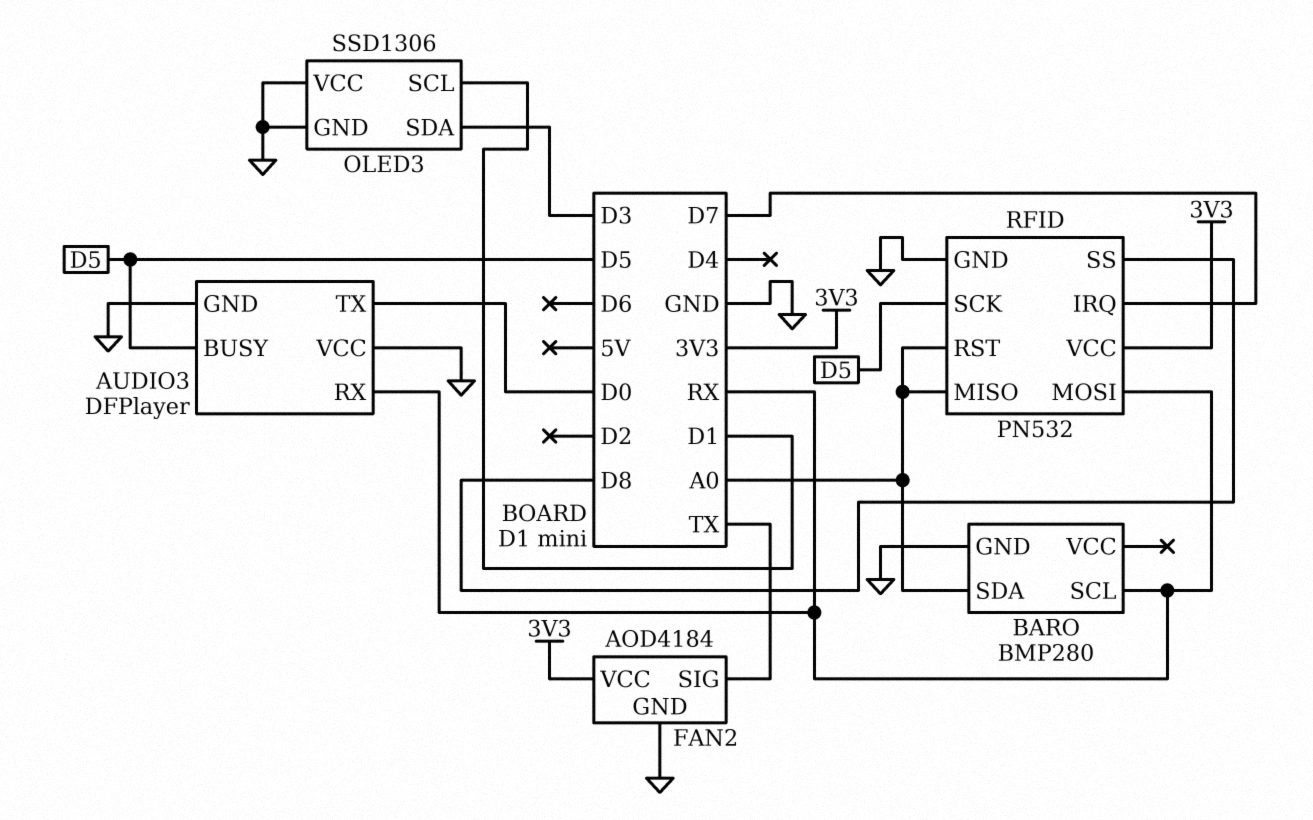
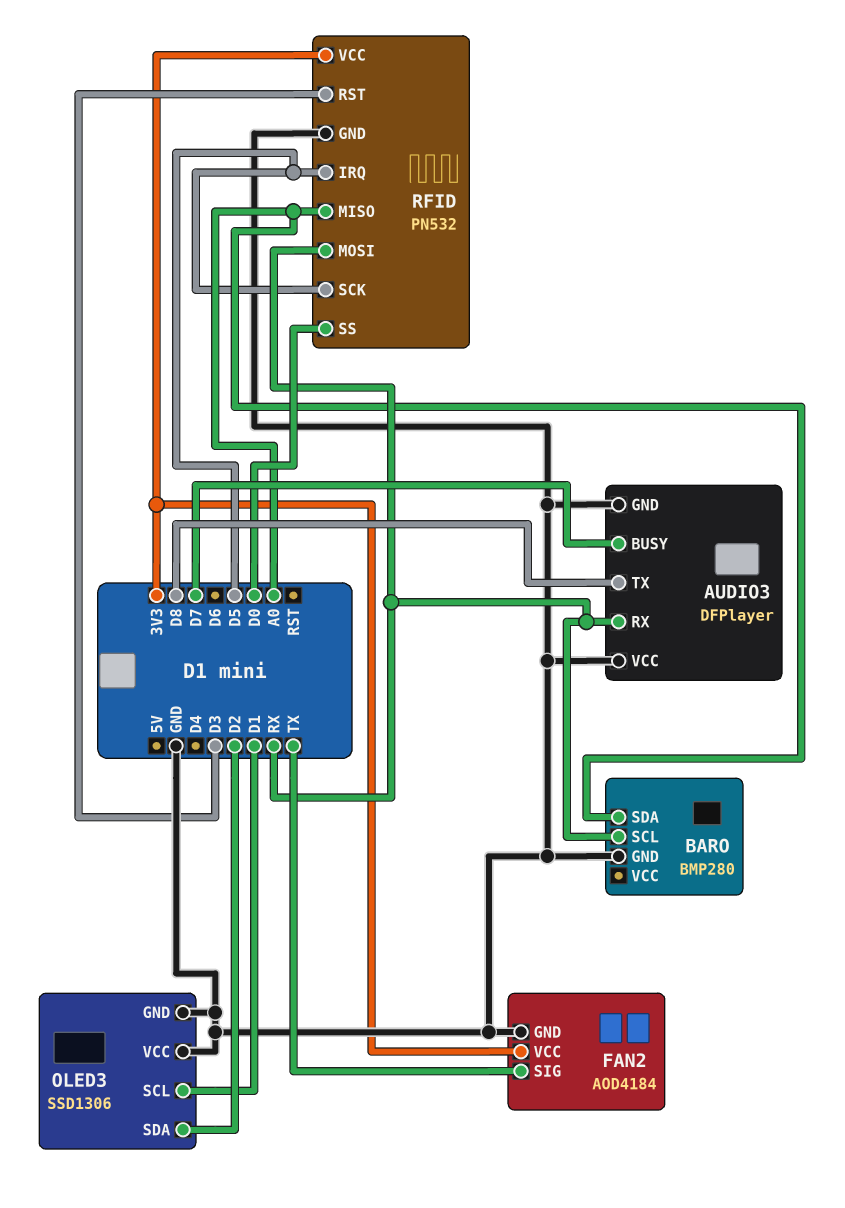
AUDIO3 pin BUSY: D5 -> D7
AUDIO3 pin TX: D0 -> D8
OLED3 pin SDA: D3 -> D2
RFID pin IRQ: D7 -> D5
RFID pin RST: A0 -> D3
RFID pin SS: D8 -> D0

